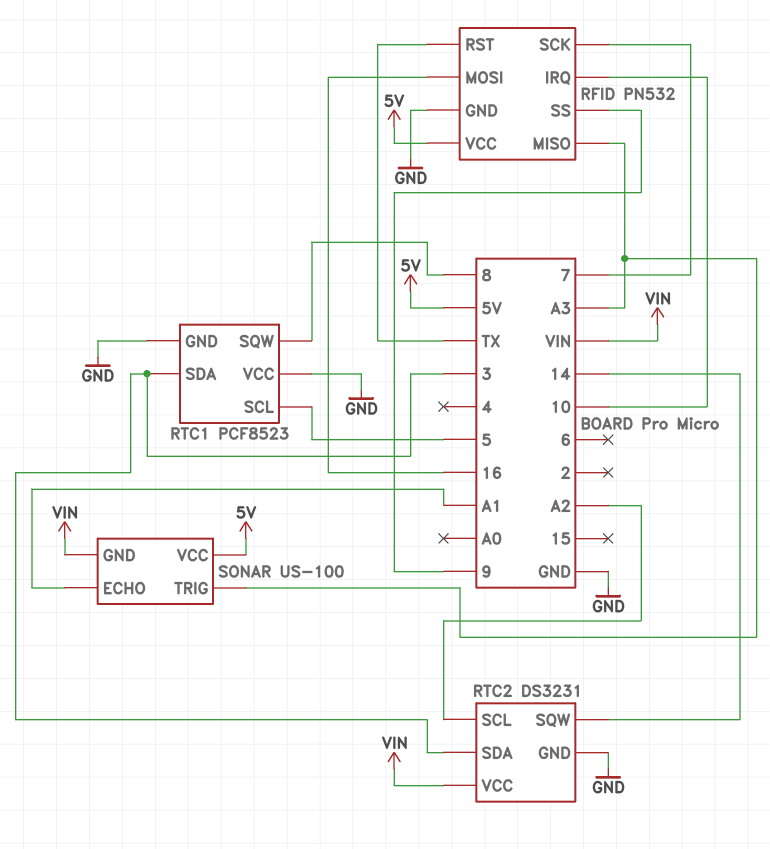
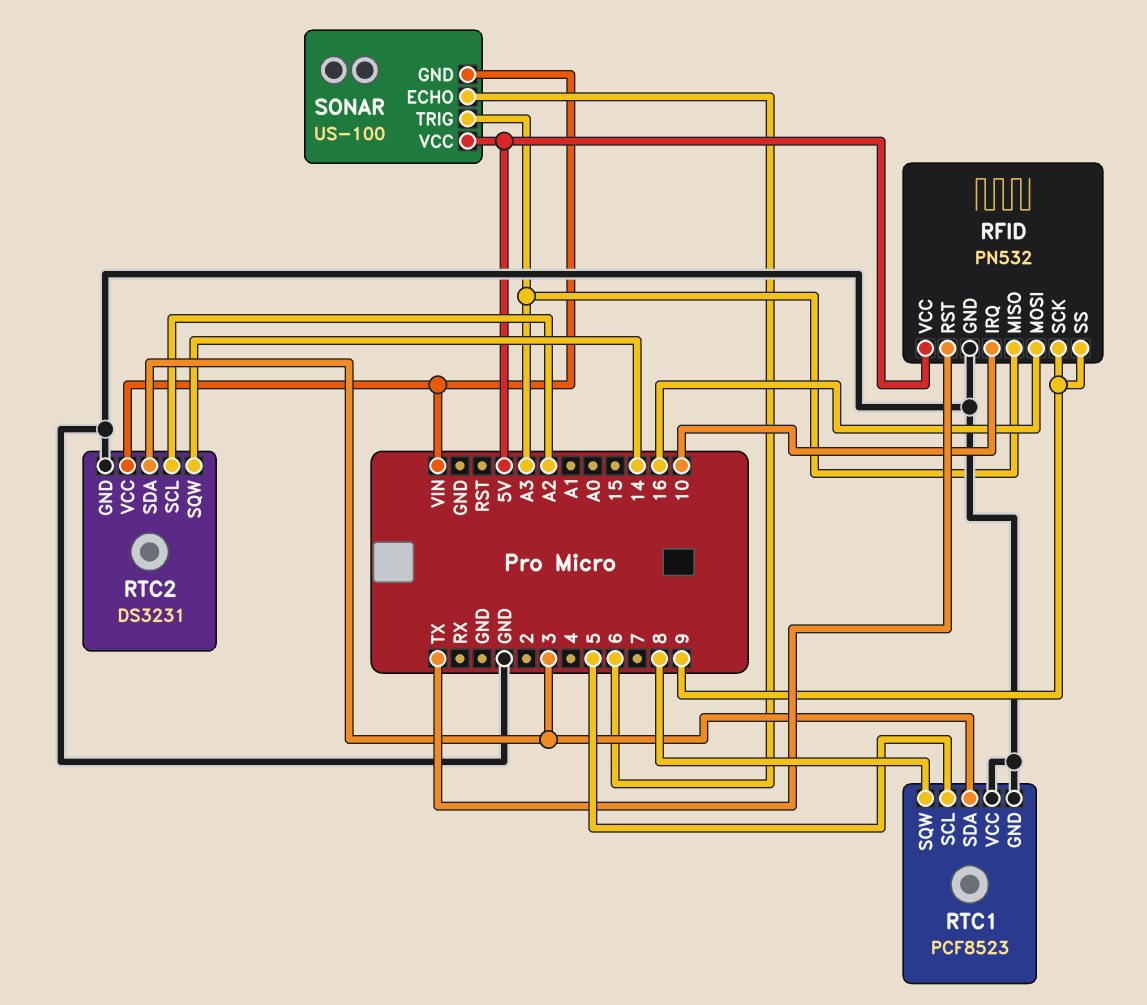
RFID pin SCK: 7 -> 9
SONAR pin ECHO: A1 -> 6

